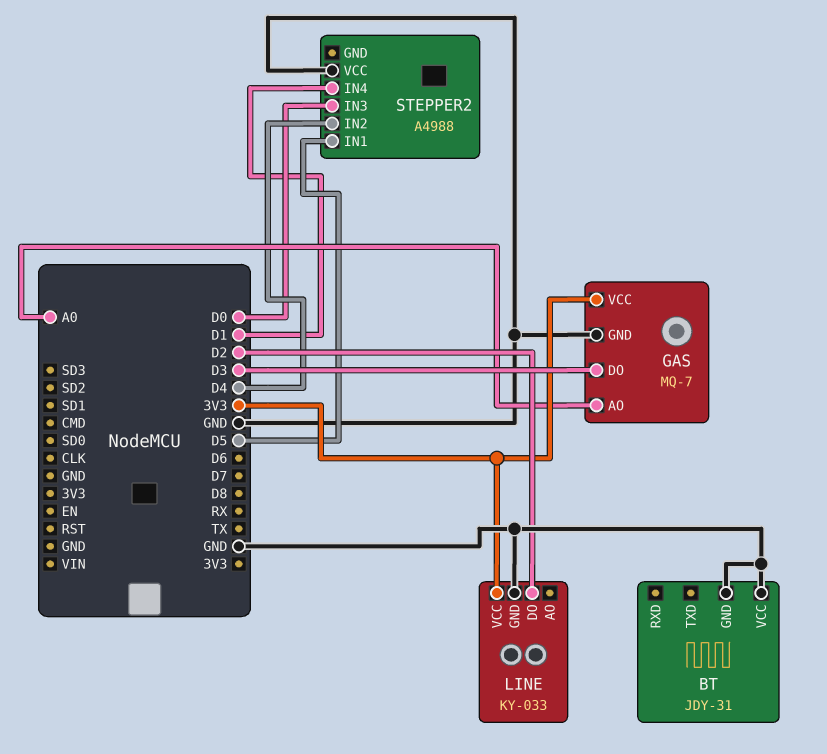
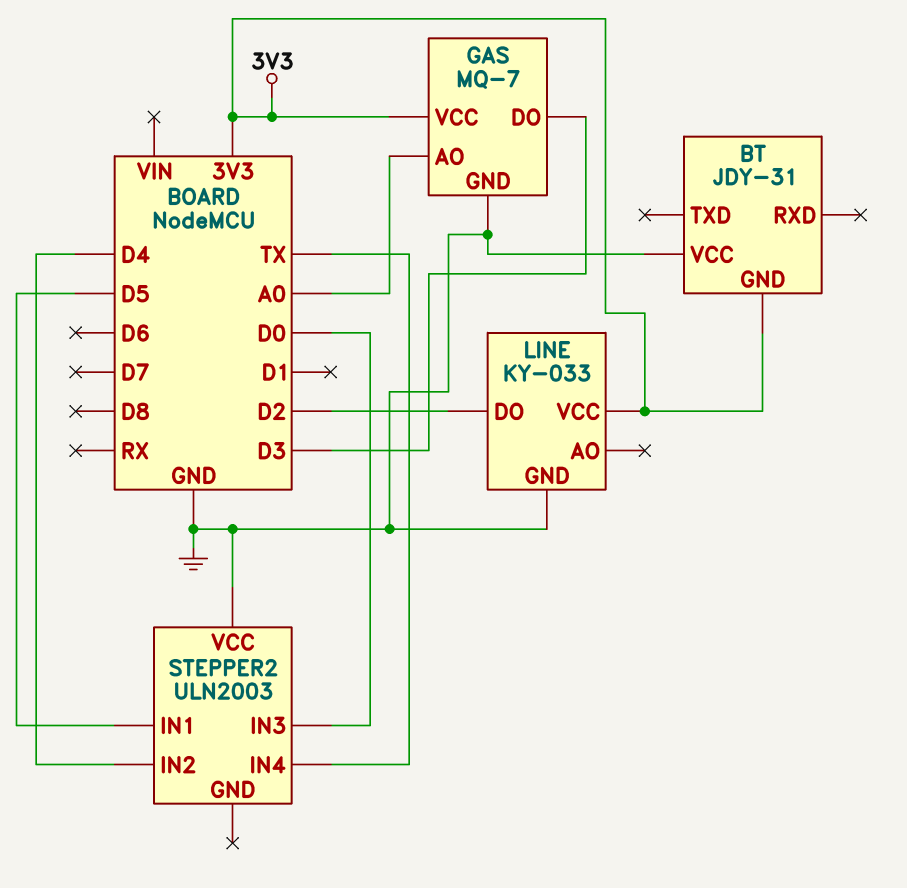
BT pin GND: GND -> 3V3
STEPPER2: A4988 -> ULN2003
STEPPER2 pin IN4: D1 -> TX

